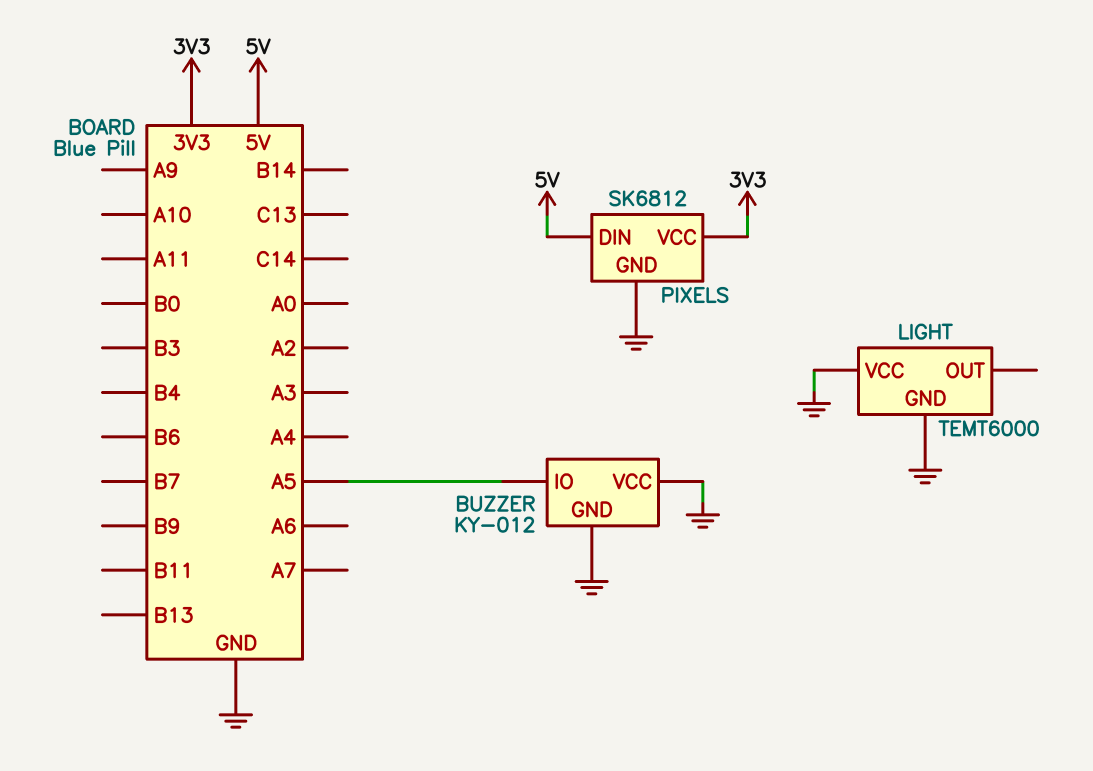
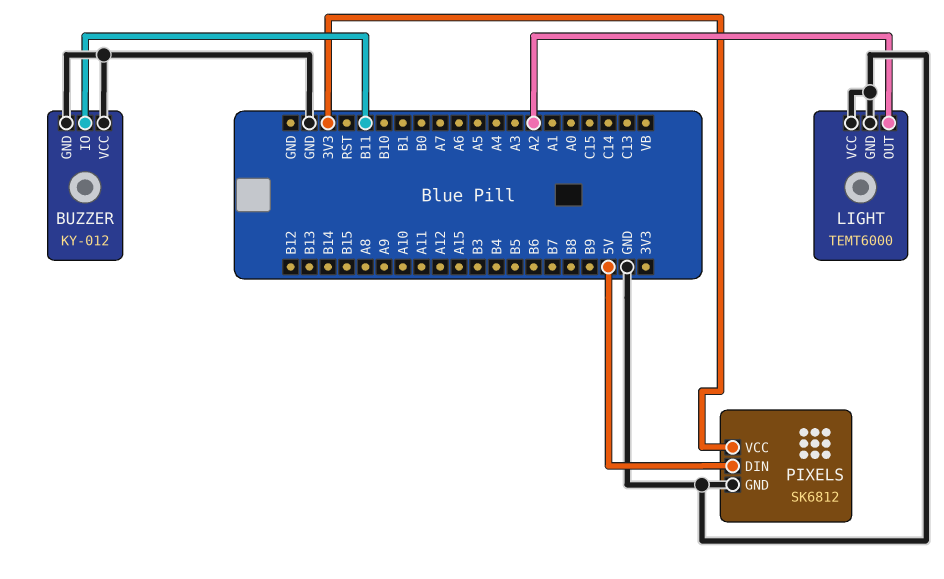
BUZZER pin IO: A5 -> B11
LIGHT pin OUT: none -> A2

